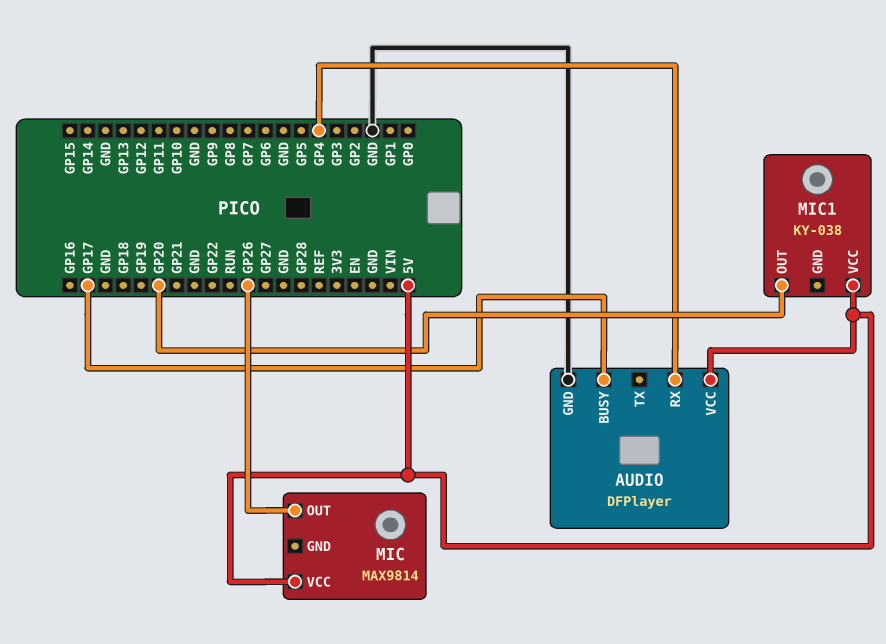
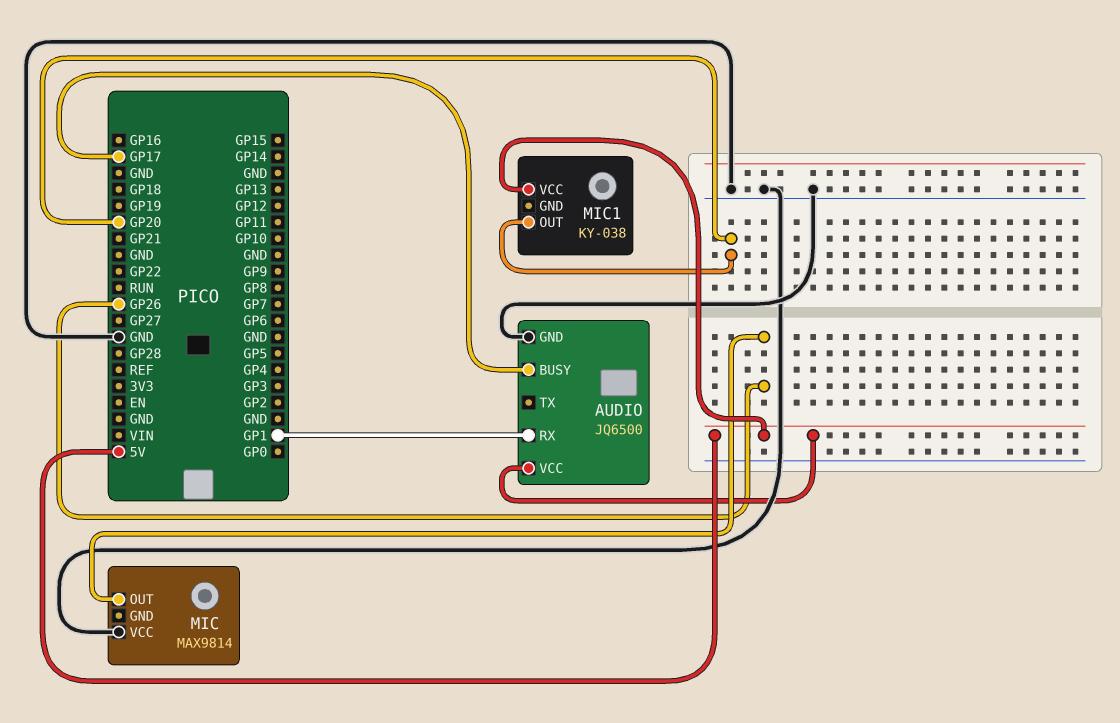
AUDIO: DFPlayer -> JQ6500
AUDIO pin RX: GP4 -> GP1
MIC pin VCC: 5V -> GND

